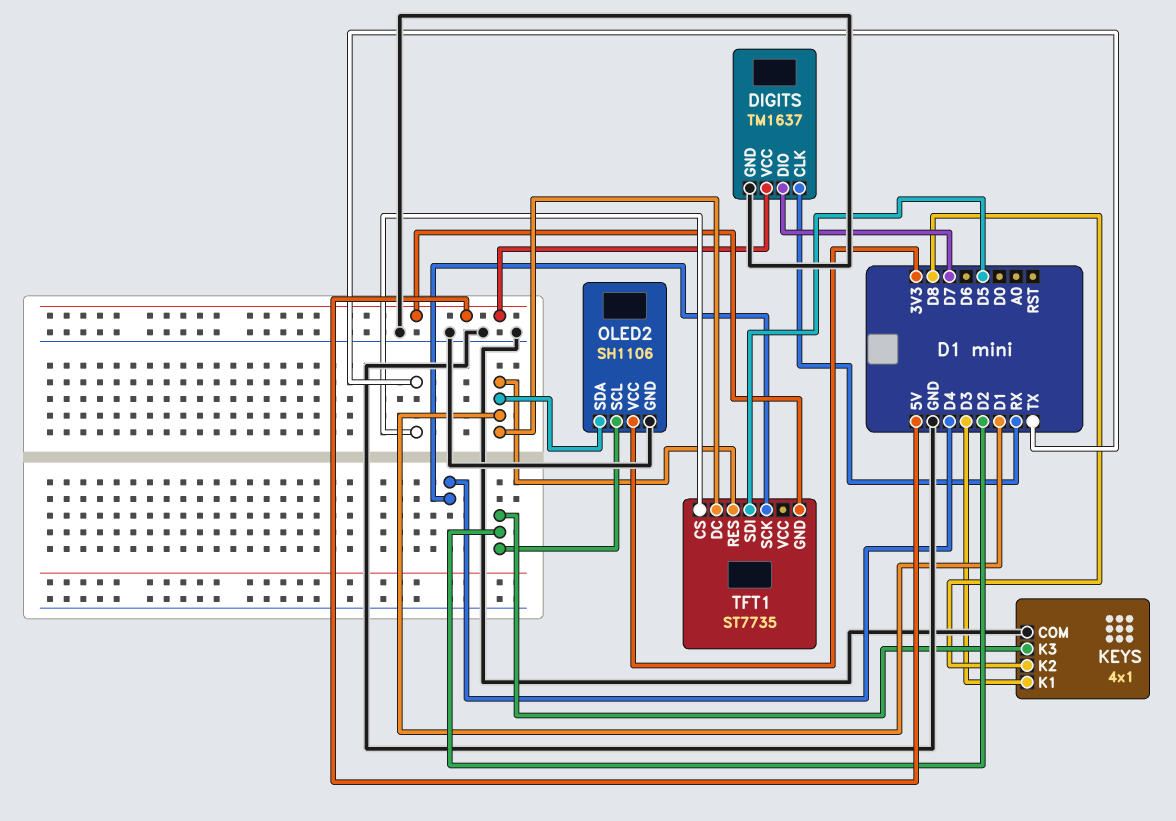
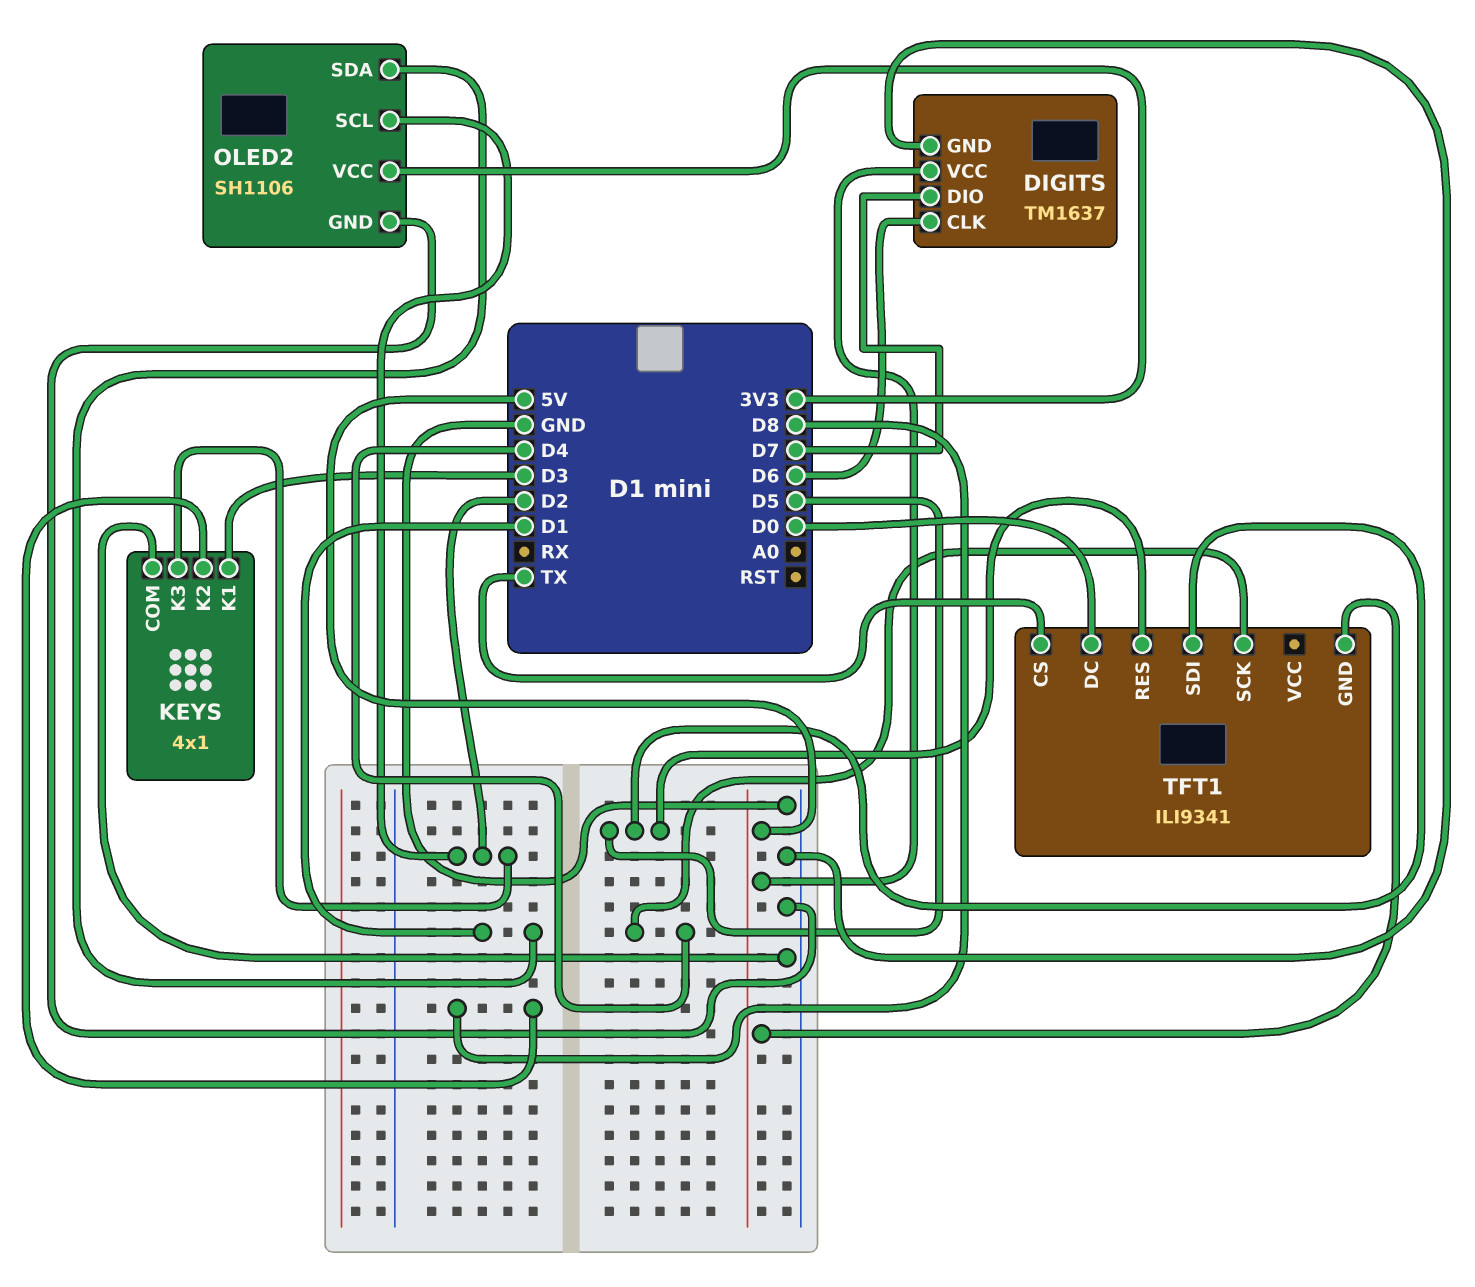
DIGITS pin CLK: RX -> D6
TFT1: ST7735 -> ILI9341
TFT1 pin DC: D1 -> D0
TFT1 pin RES: D1 -> D5

